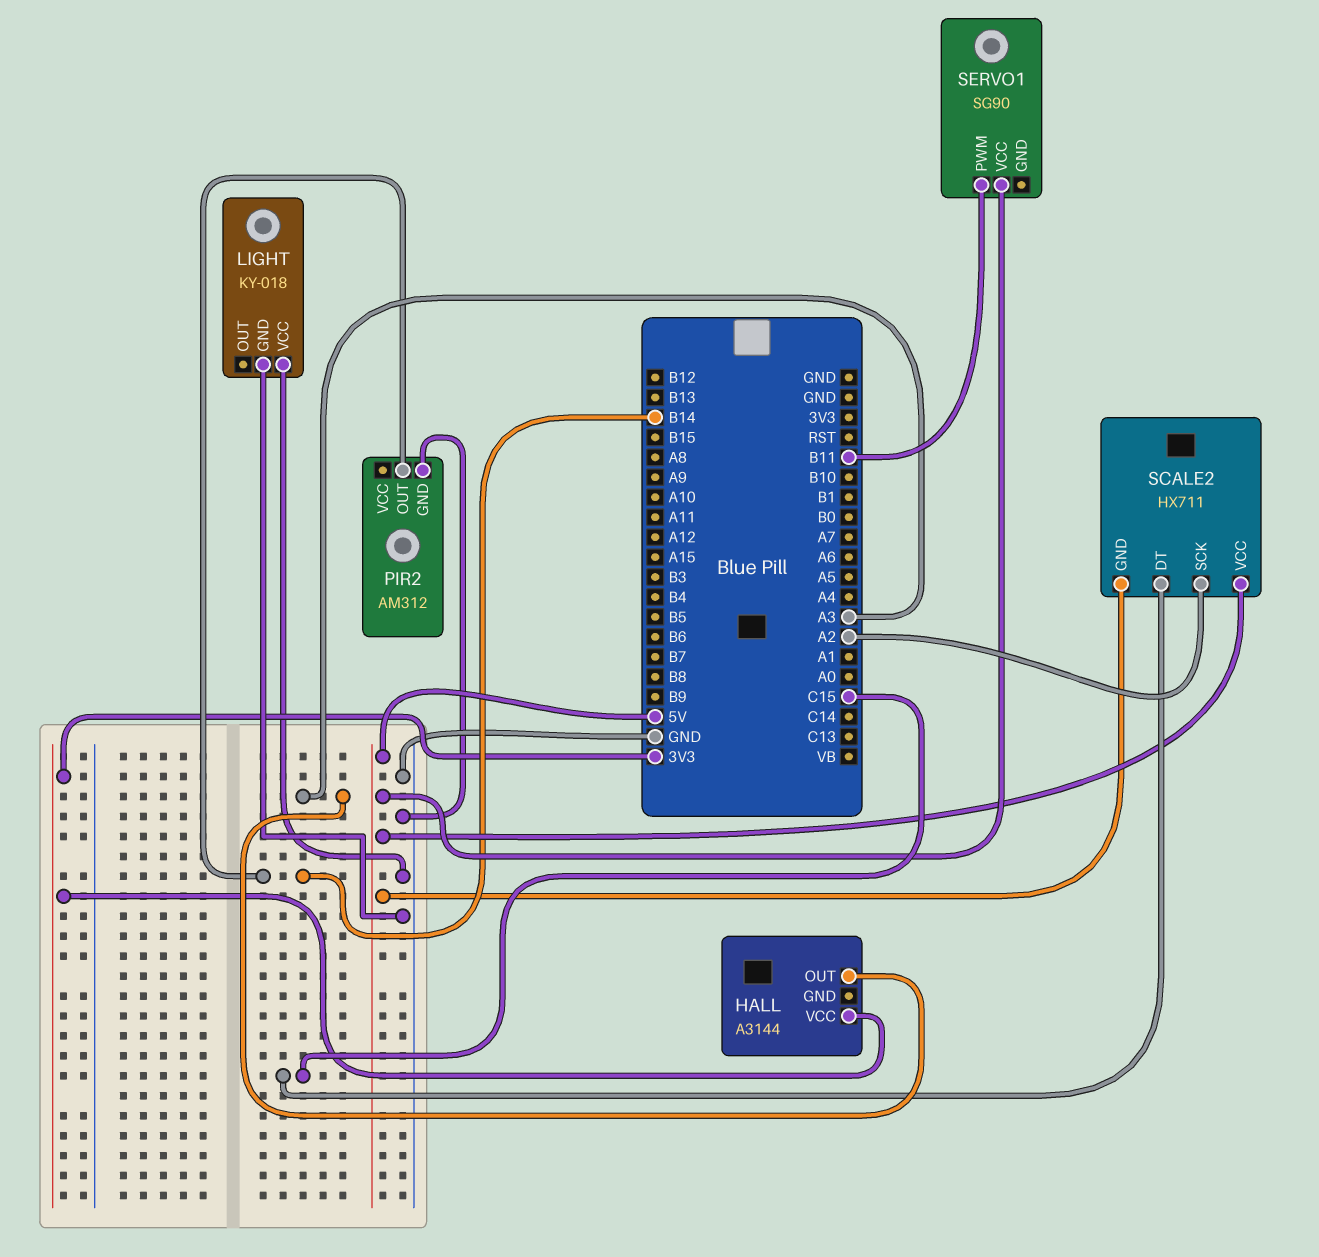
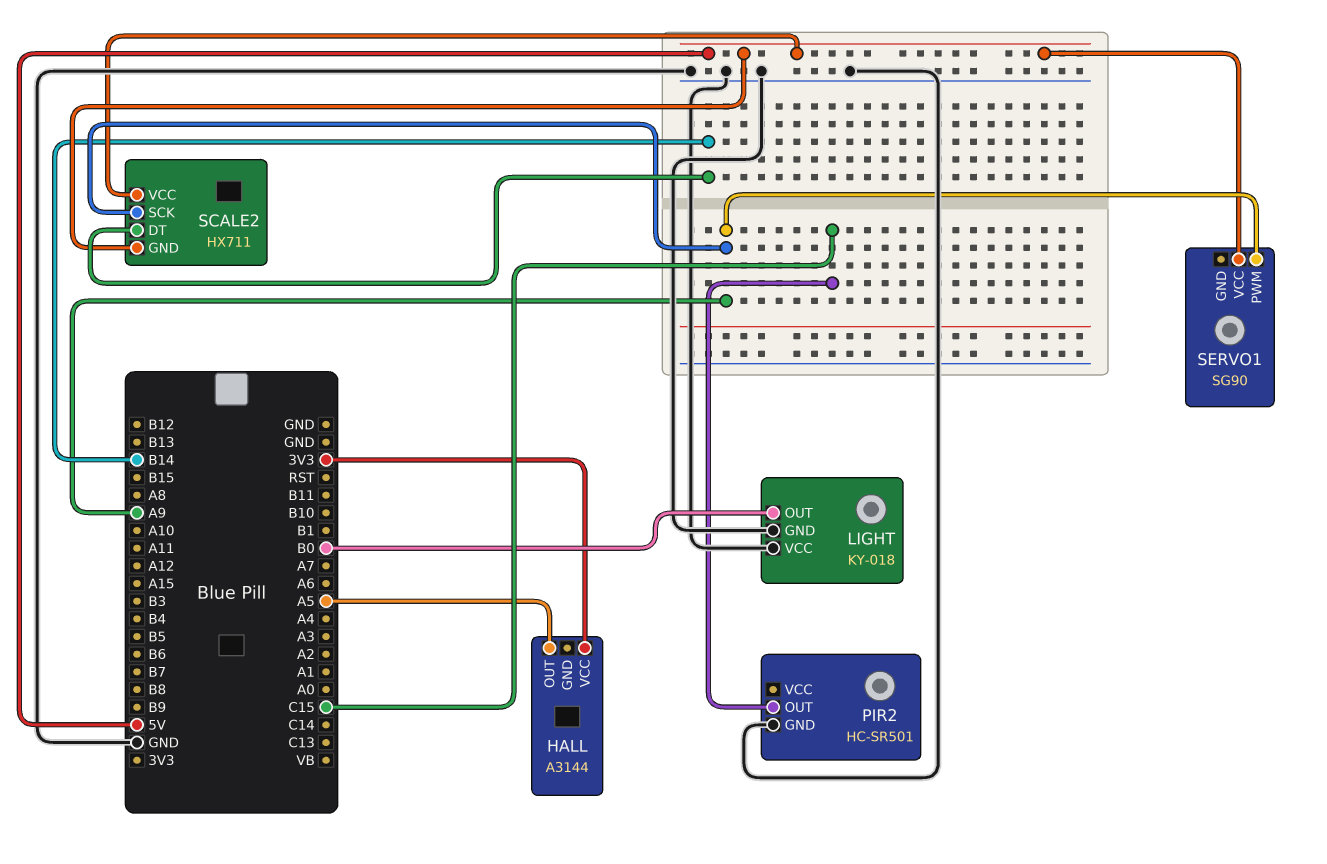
HALL pin OUT: A3 -> A5
LIGHT pin OUT: none -> B0
PIR2: AM312 -> HC-SR501
PIR2 pin OUT: B14 -> C15
SCALE2 pin DT: C15 -> B14
SCALE2 pin SCK: A2 -> A9
SERVO1 pin PWM: B11 -> A9

